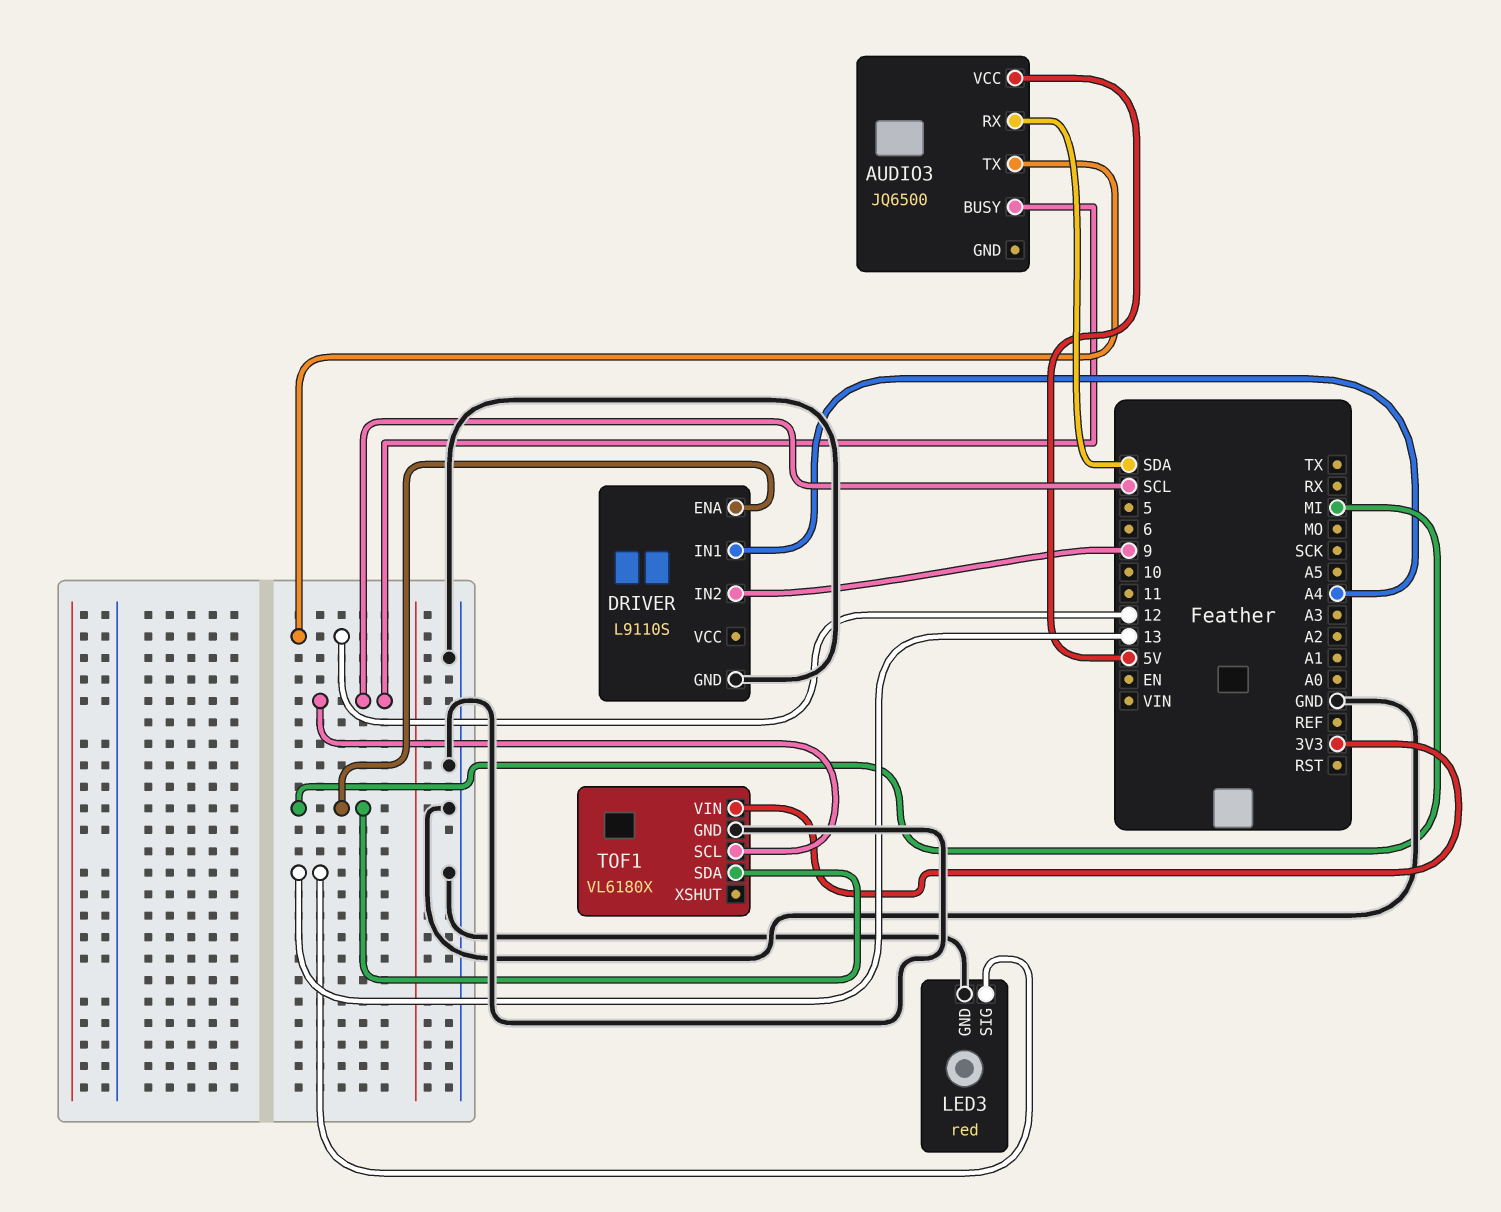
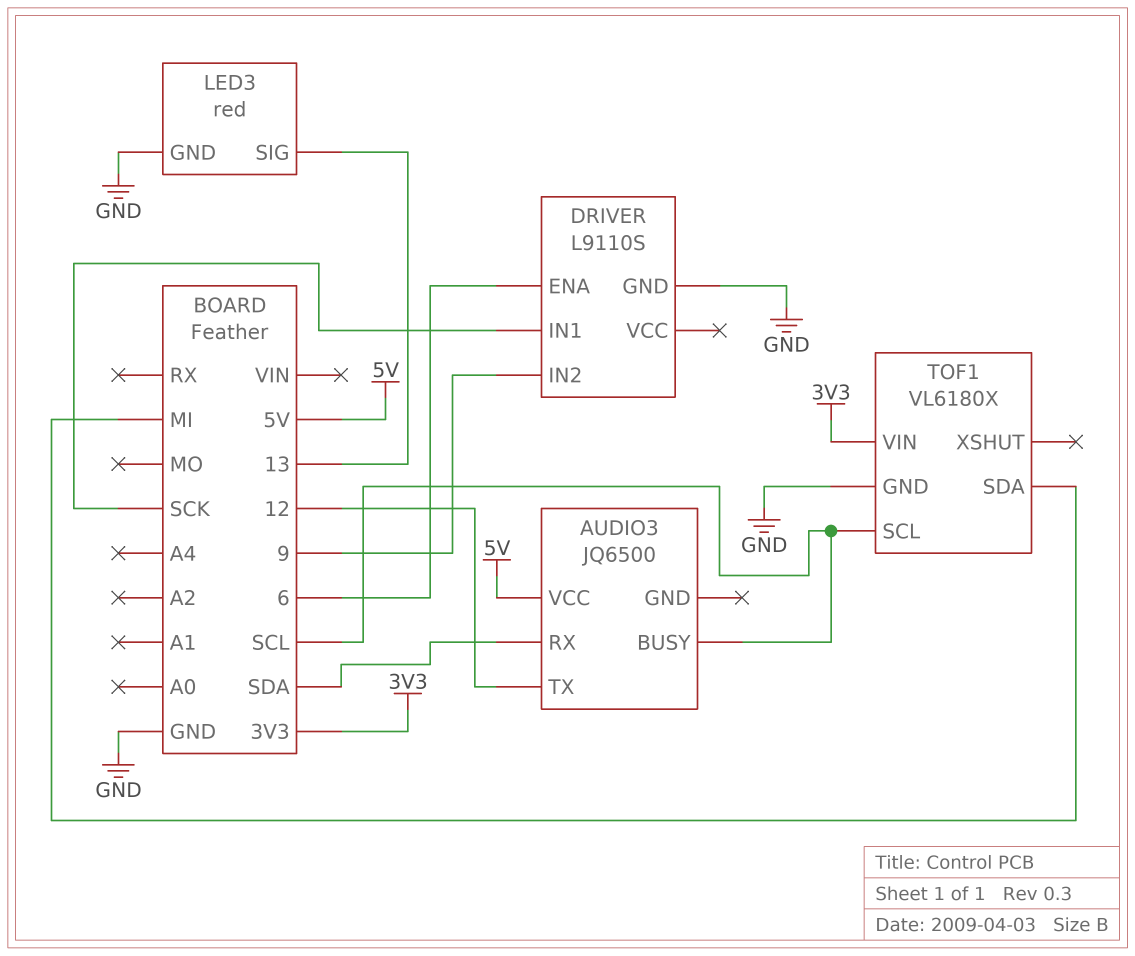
DRIVER pin ENA: MI -> 6
DRIVER pin IN1: A4 -> SCK

